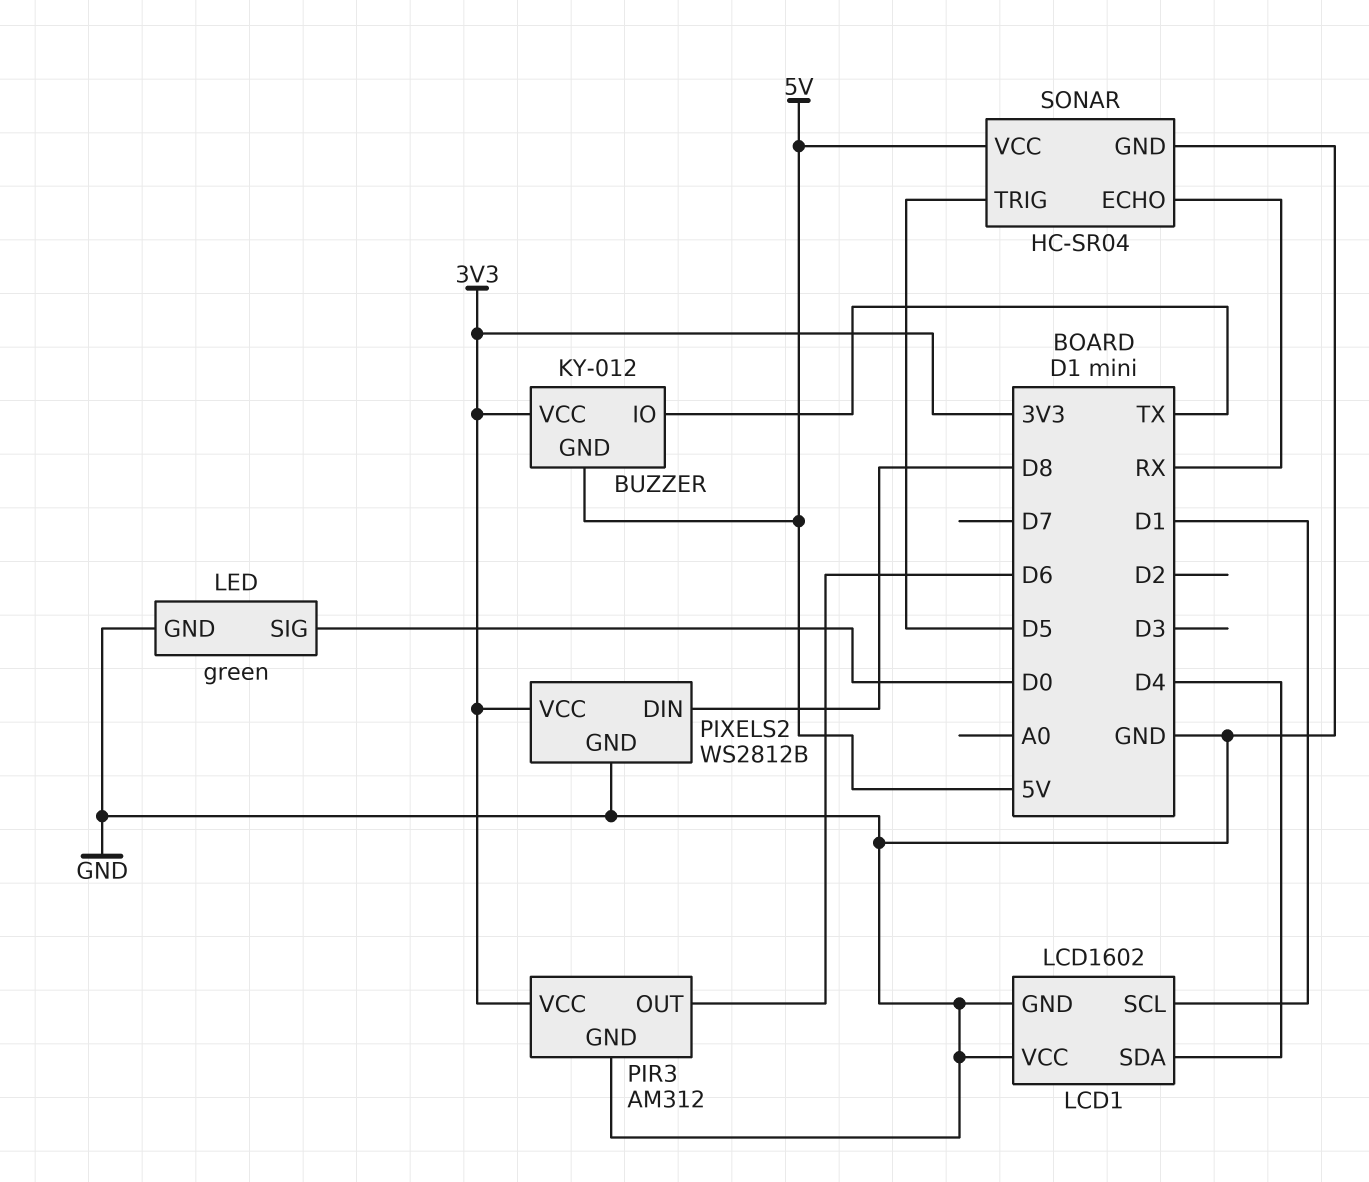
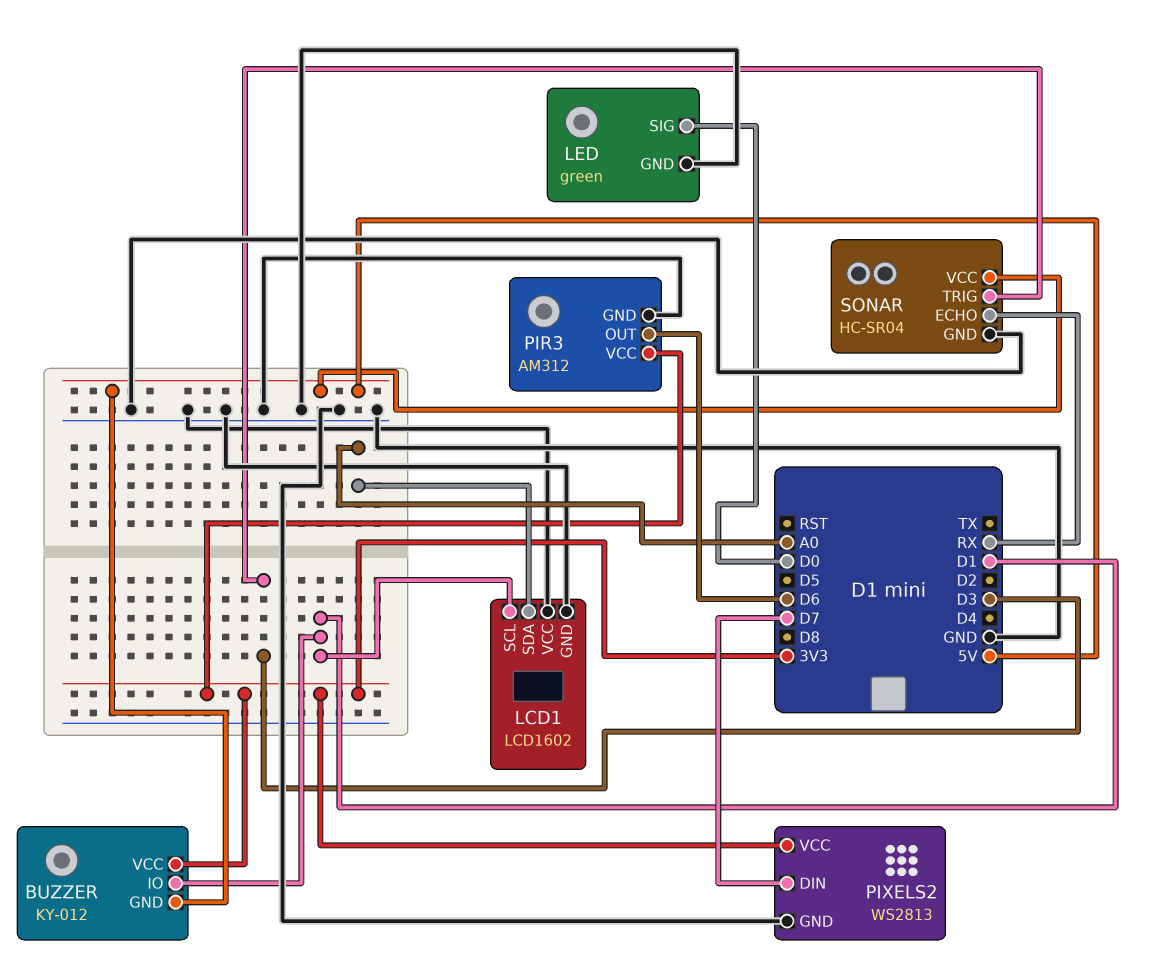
BUZZER pin IO: TX -> D1
LCD1 pin SDA: D4 -> A0
PIXELS2: WS2812B -> WS2813
PIXELS2 pin DIN: D8 -> D7
SONAR pin TRIG: D5 -> D3

